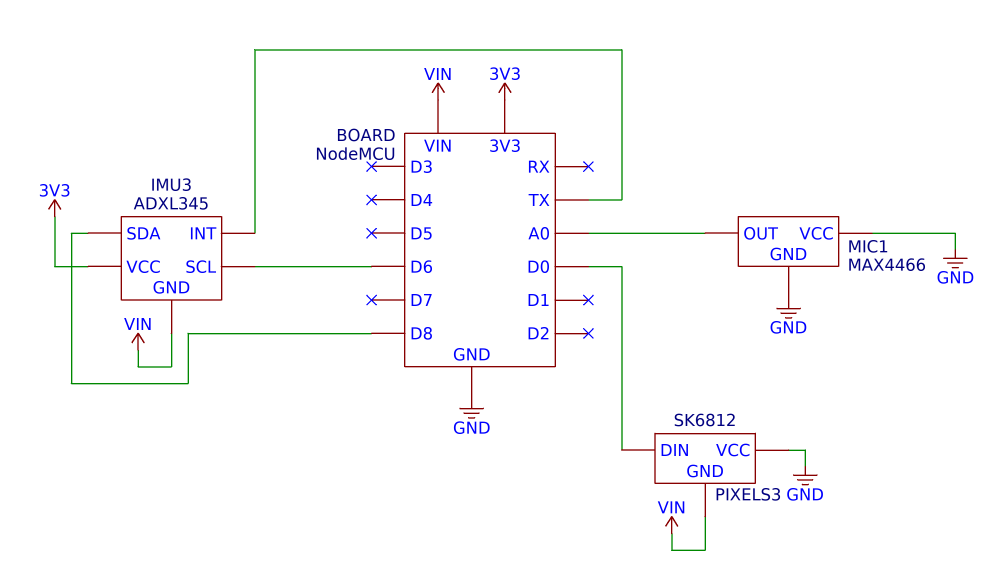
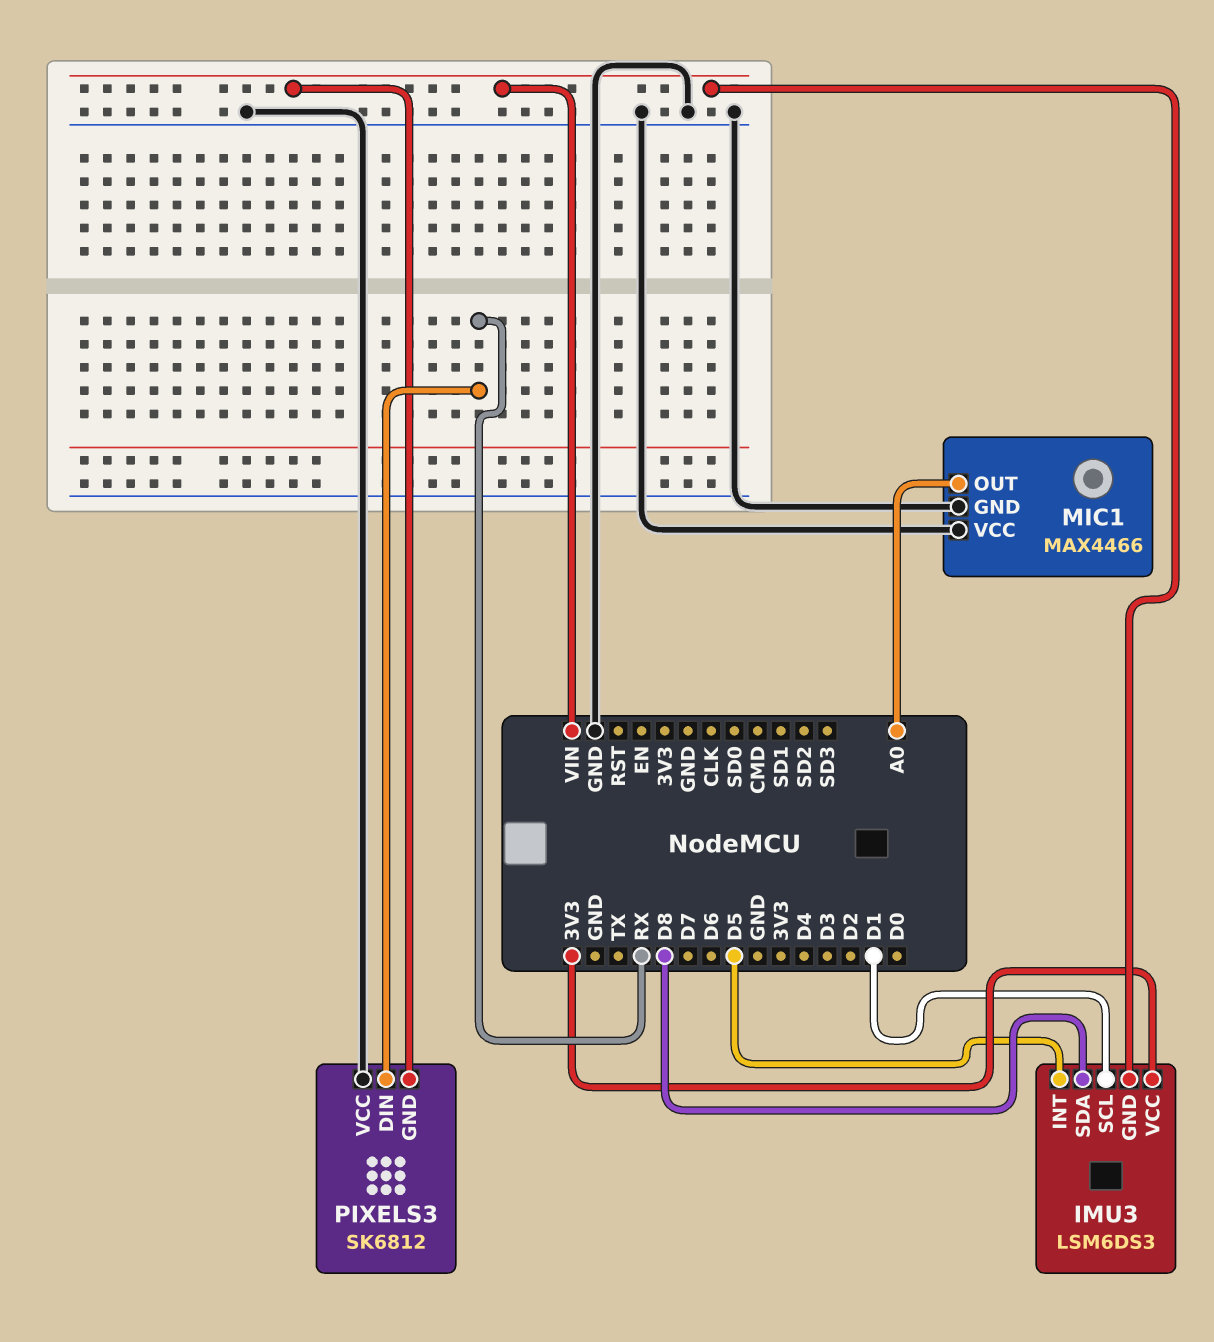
IMU3: ADXL345 -> LSM6DS3
IMU3 pin INT: TX -> D5
IMU3 pin SCL: D6 -> D1
PIXELS3 pin DIN: D0 -> RX

